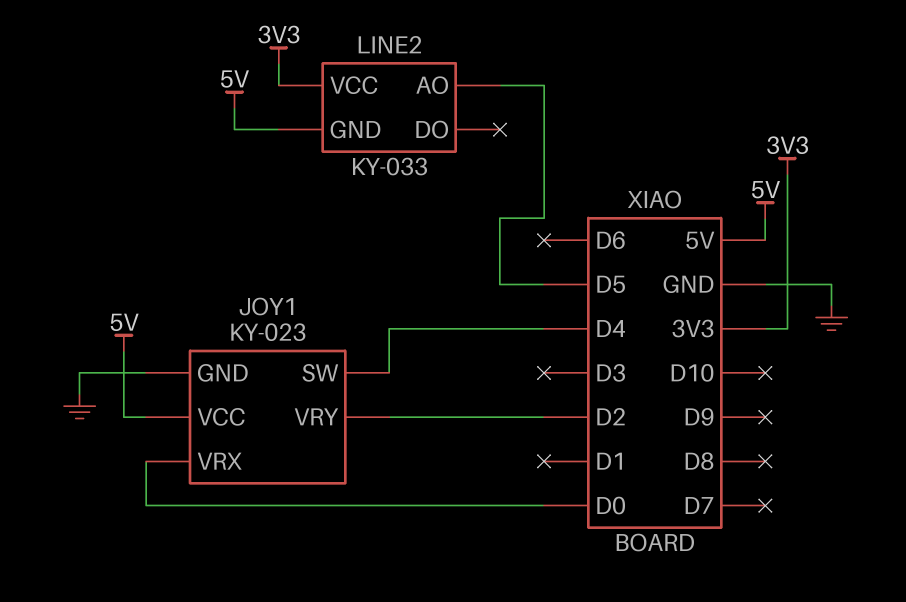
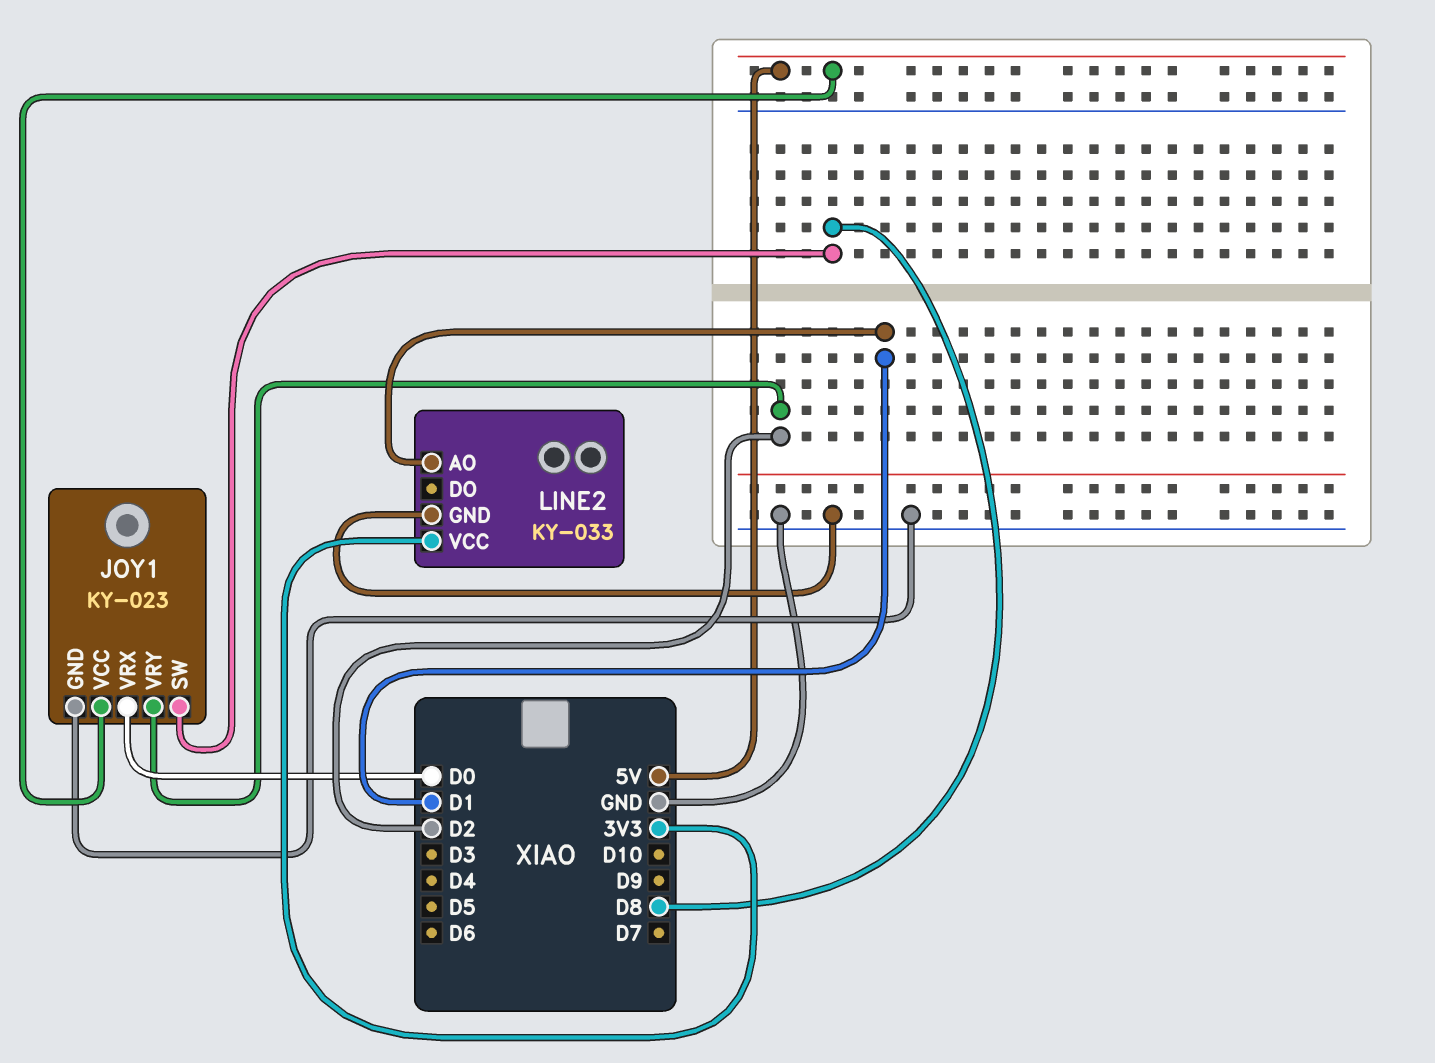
JOY1 pin SW: D4 -> D8
LINE2 pin AO: D5 -> D1
LINE2 pin GND: 5V -> GND

